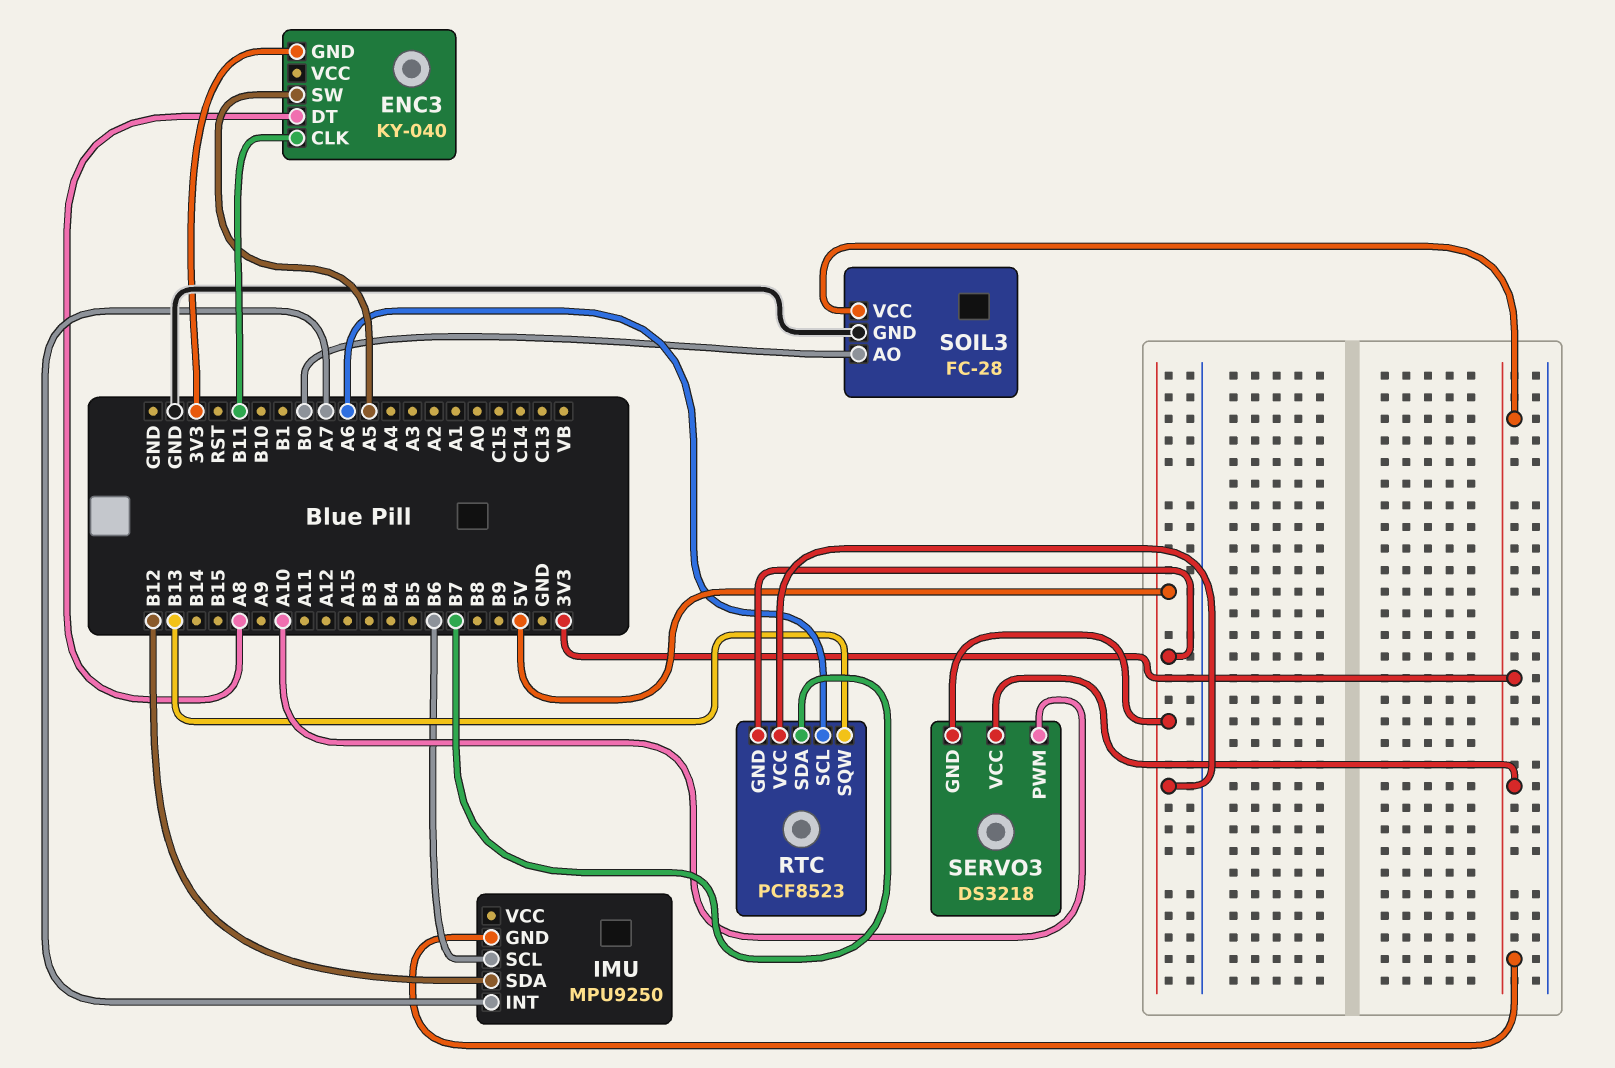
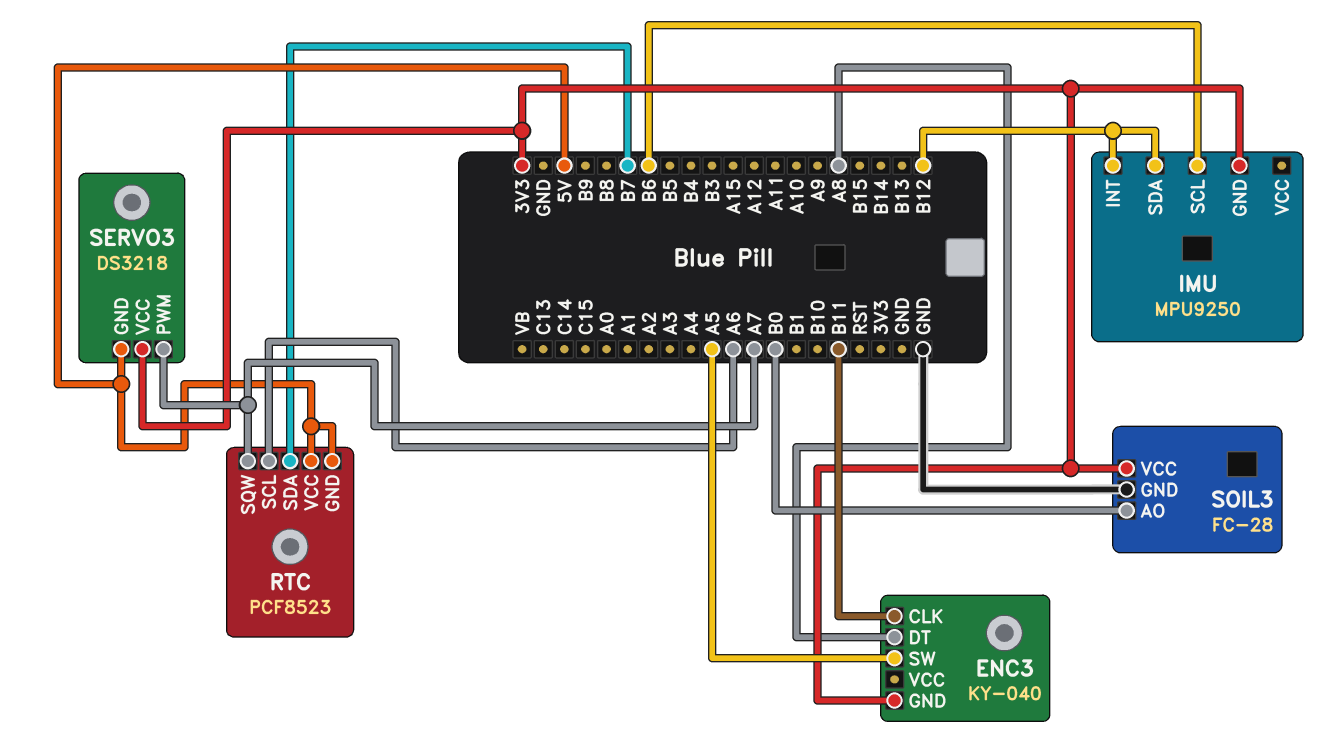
IMU pin INT: A7 -> B12
RTC pin SQW: B13 -> A7
SERVO3 pin PWM: A10 -> A7

